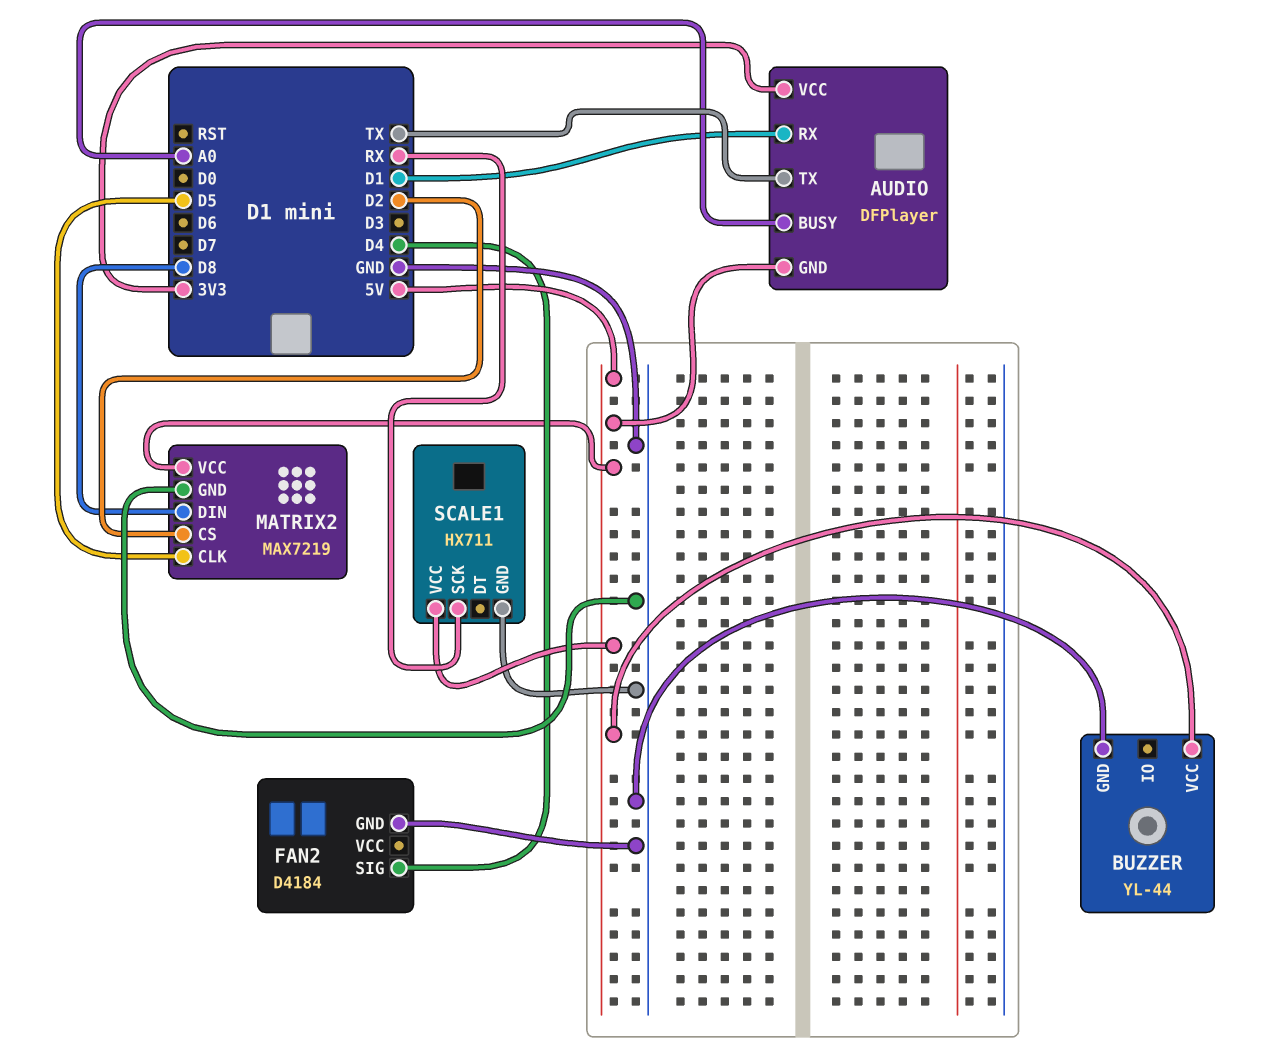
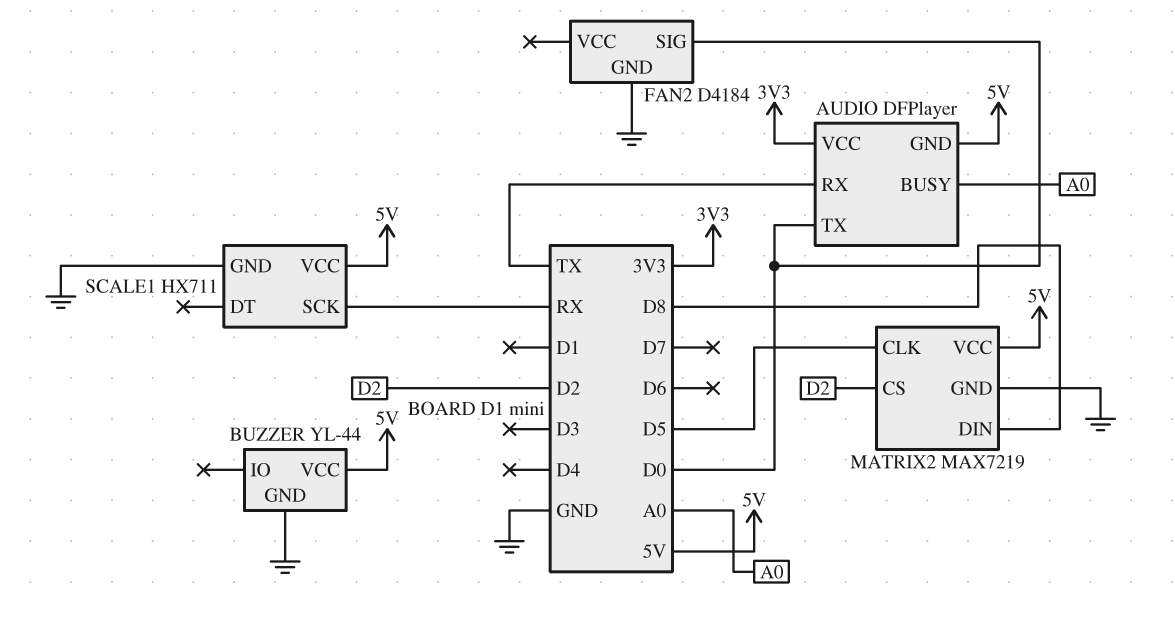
AUDIO pin RX: D1 -> TX
AUDIO pin TX: TX -> D0
FAN2 pin SIG: D4 -> D0

